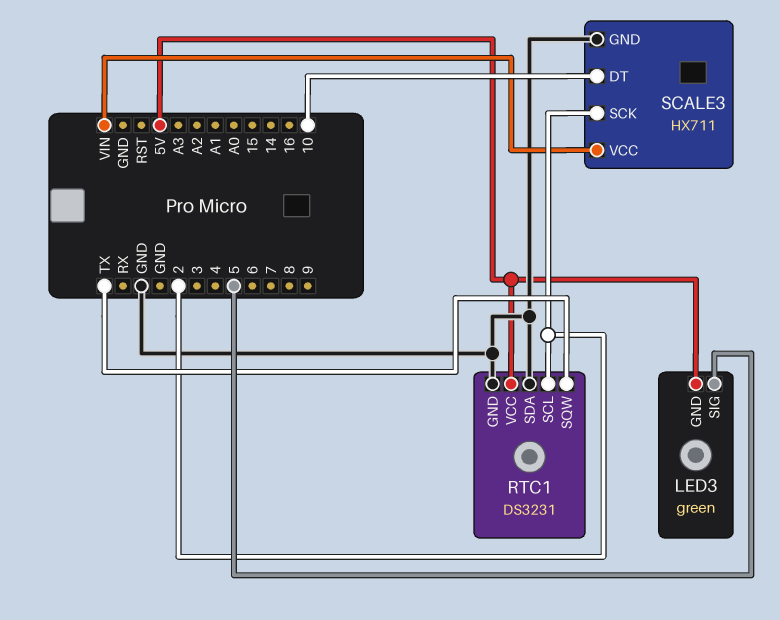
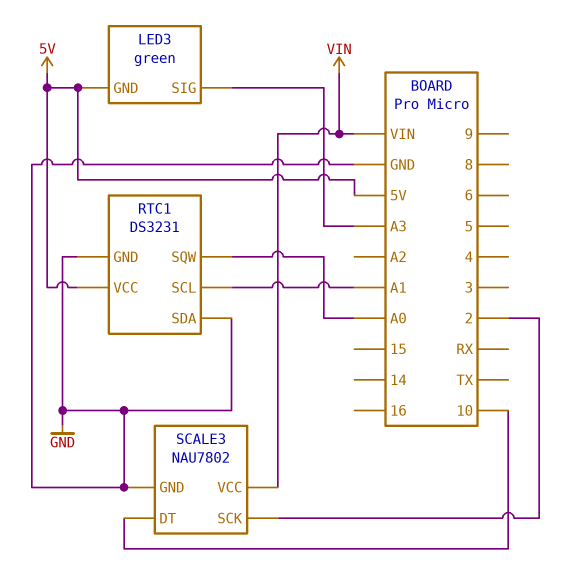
LED3 pin SIG: 5 -> A3
RTC1 pin SCL: 2 -> A1
RTC1 pin SQW: TX -> A0
SCALE3: HX711 -> NAU7802

